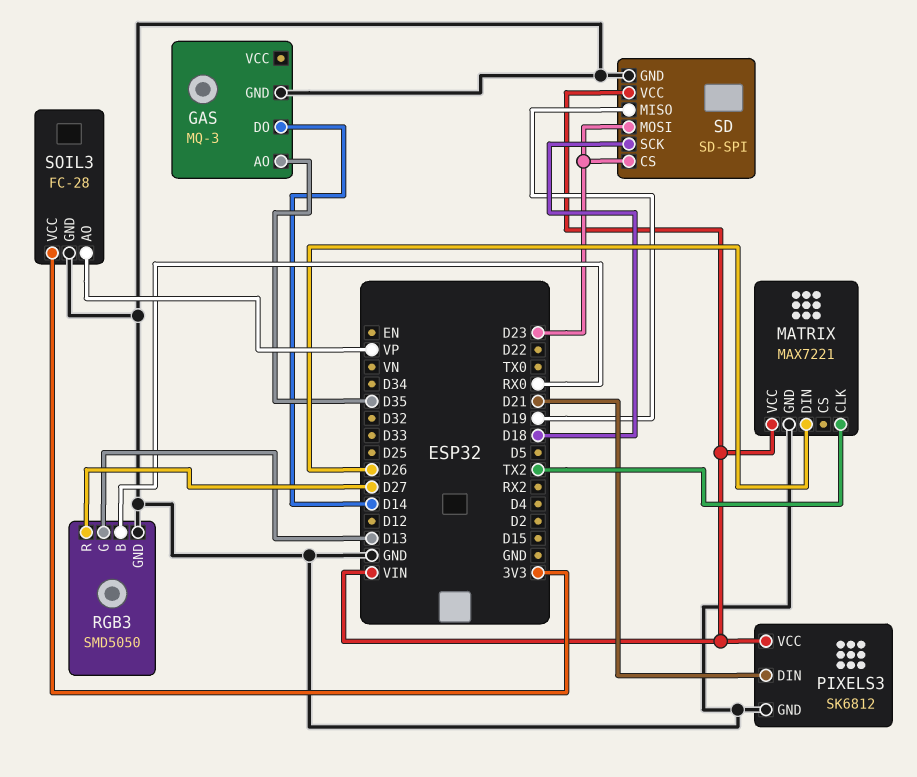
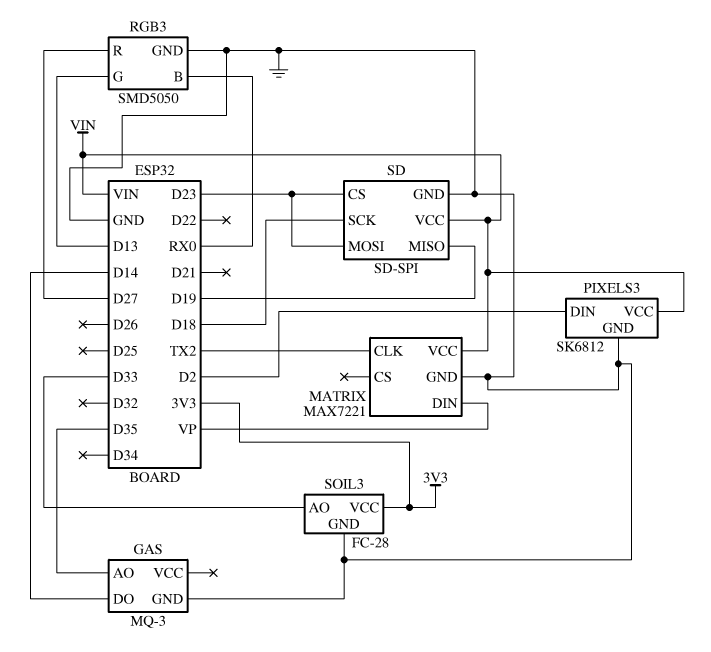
MATRIX pin DIN: D26 -> VP
PIXELS3 pin DIN: D21 -> D2
SOIL3 pin AO: VP -> D33

